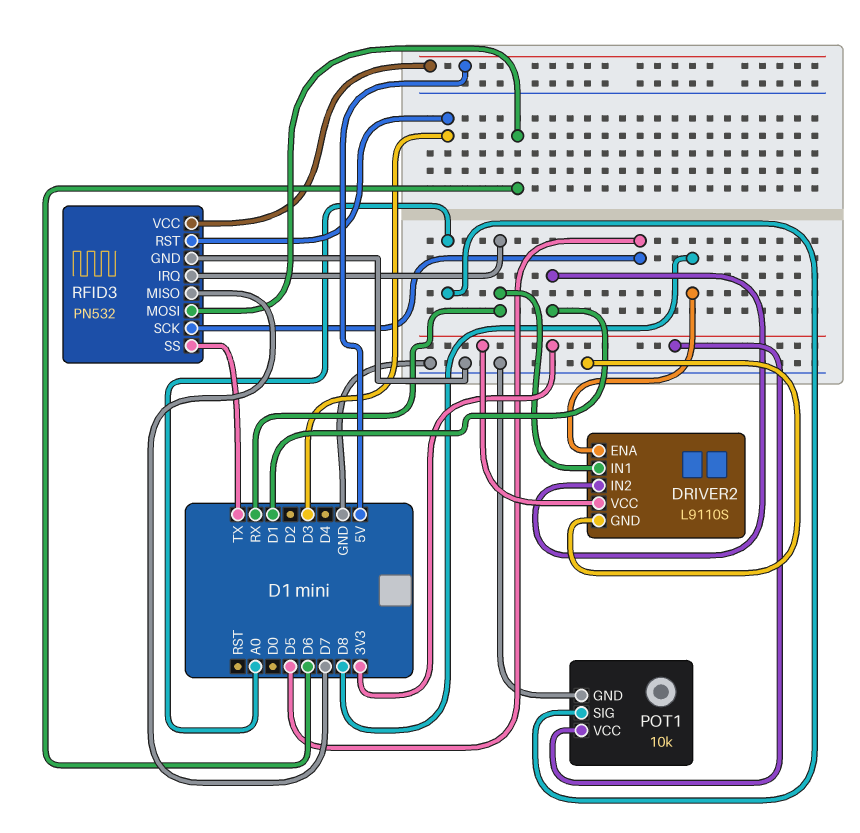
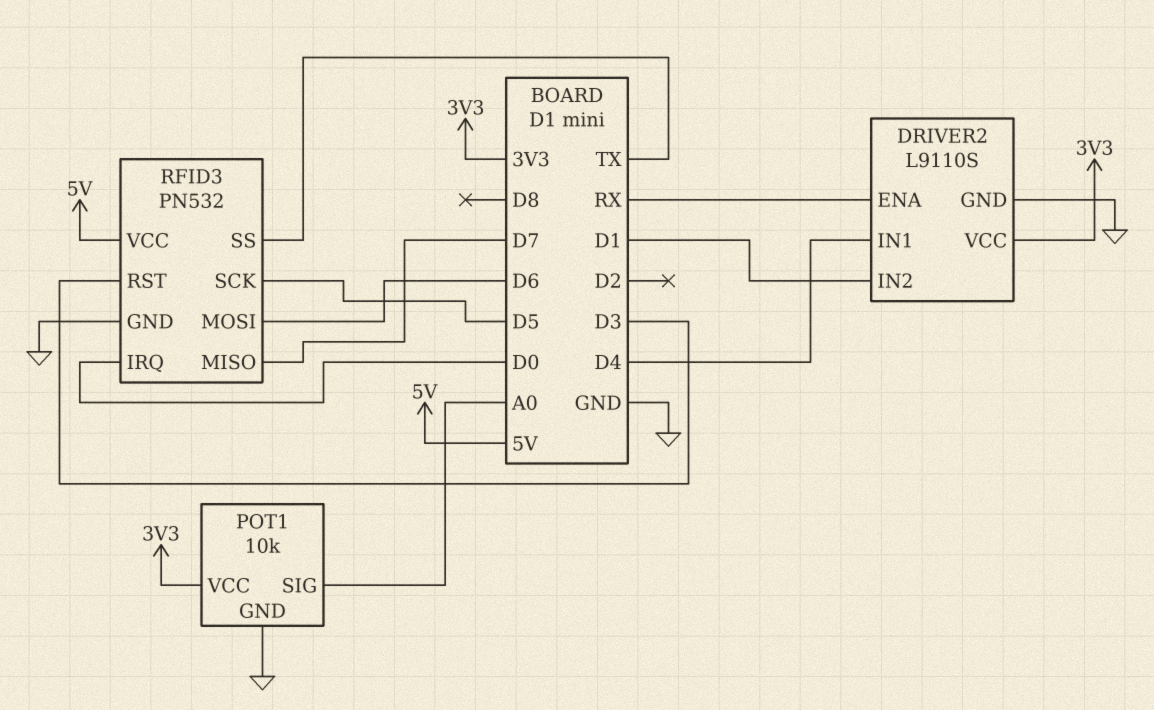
DRIVER2 pin ENA: D8 -> RX
DRIVER2 pin IN1: RX -> D4
RFID3 pin IRQ: RX -> D0

